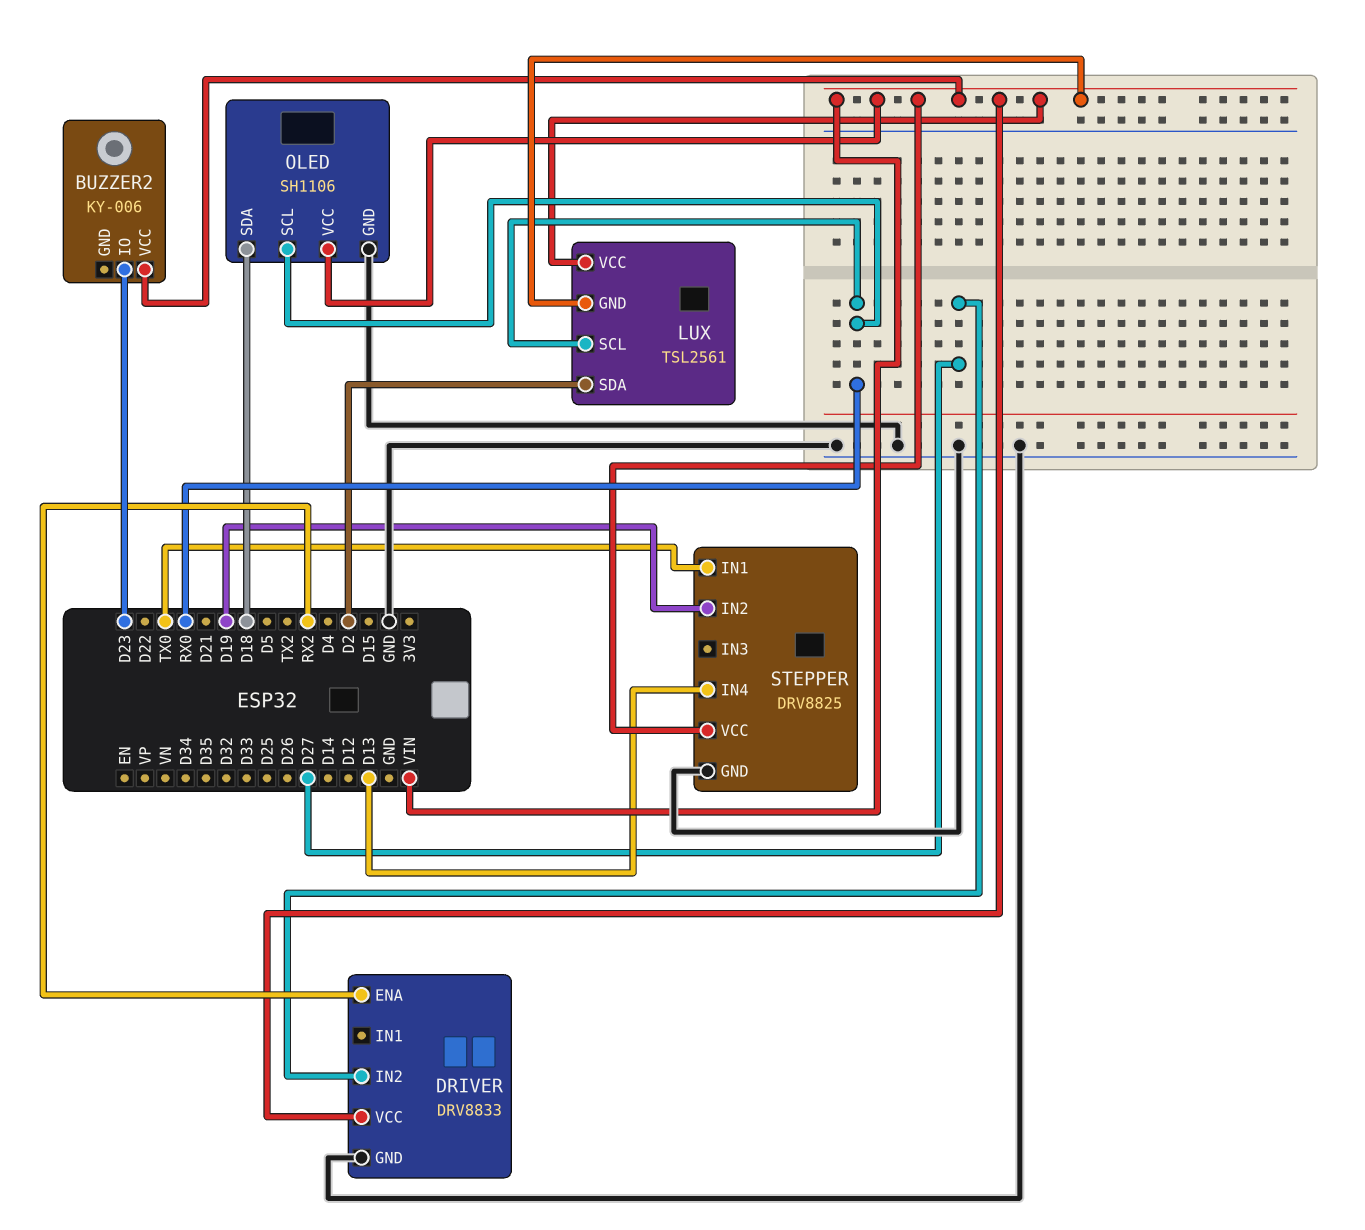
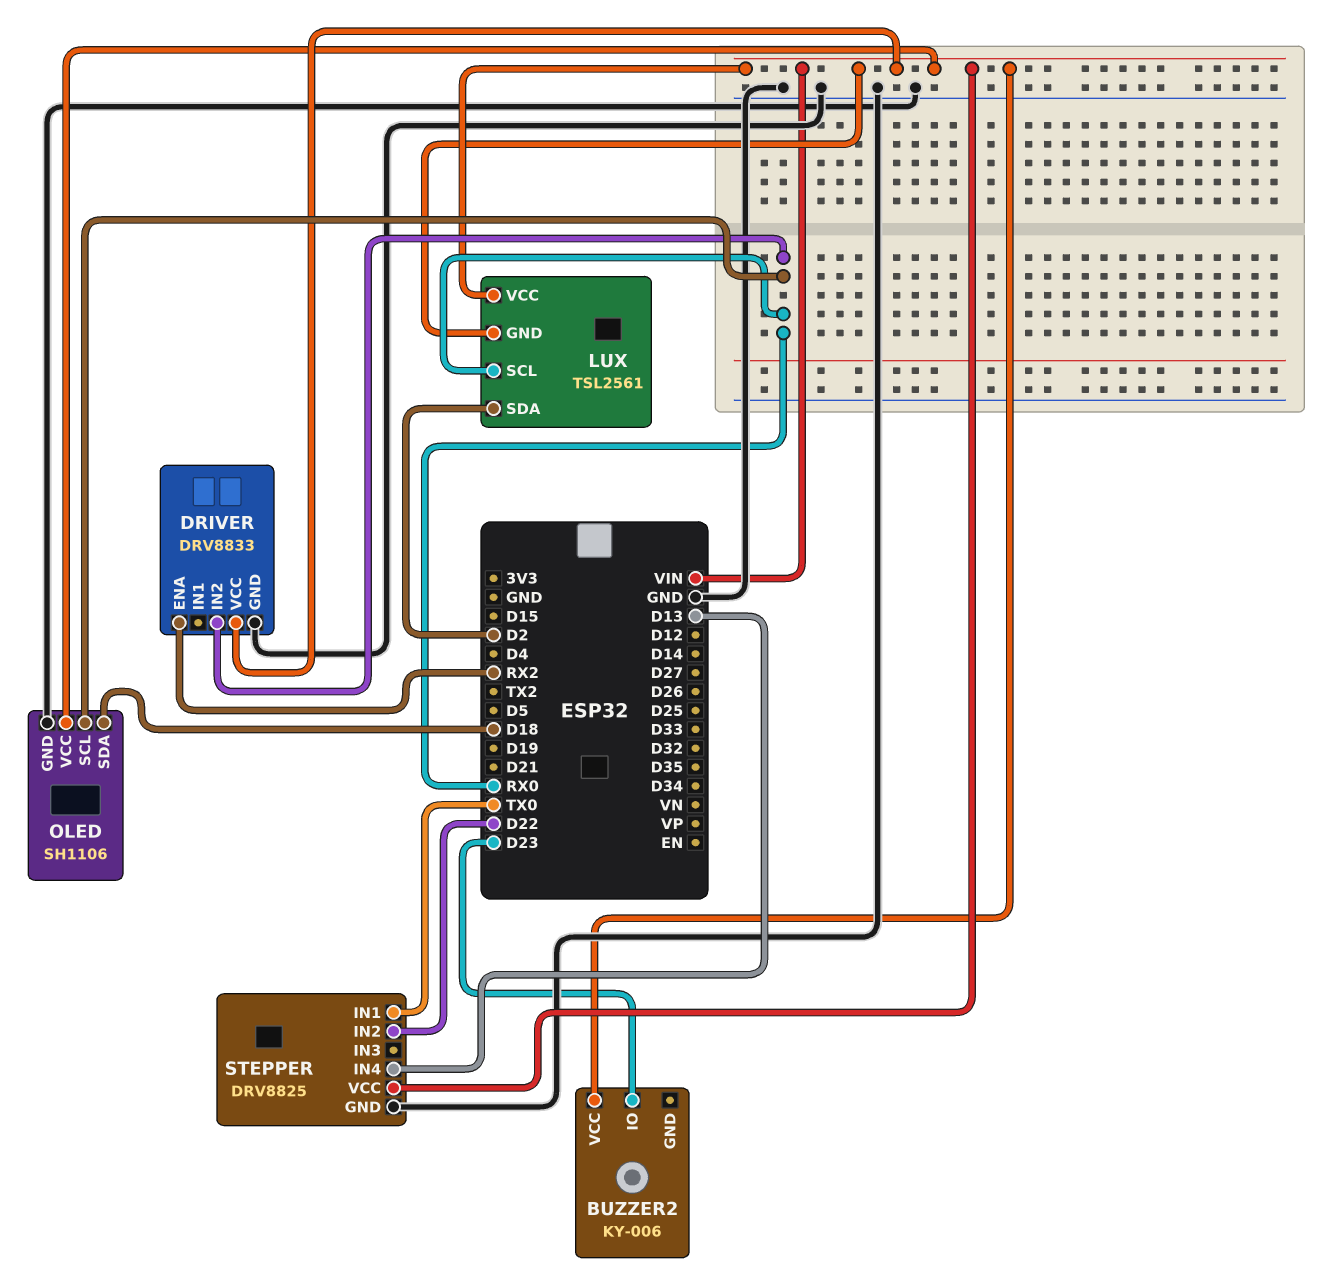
DRIVER pin IN2: D27 -> RX0
STEPPER pin IN2: D19 -> D22

